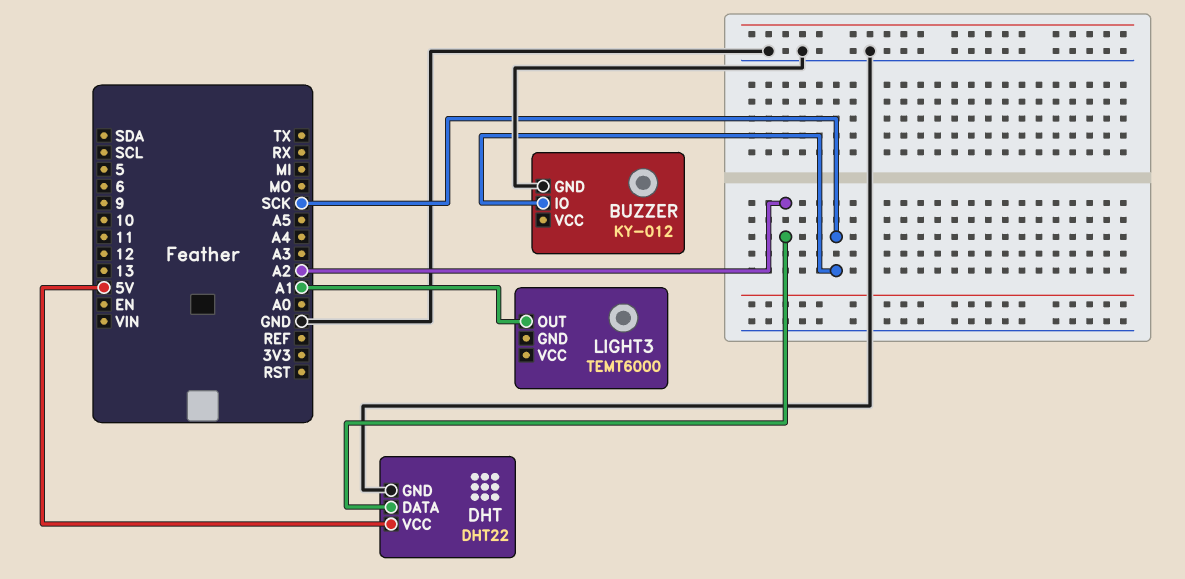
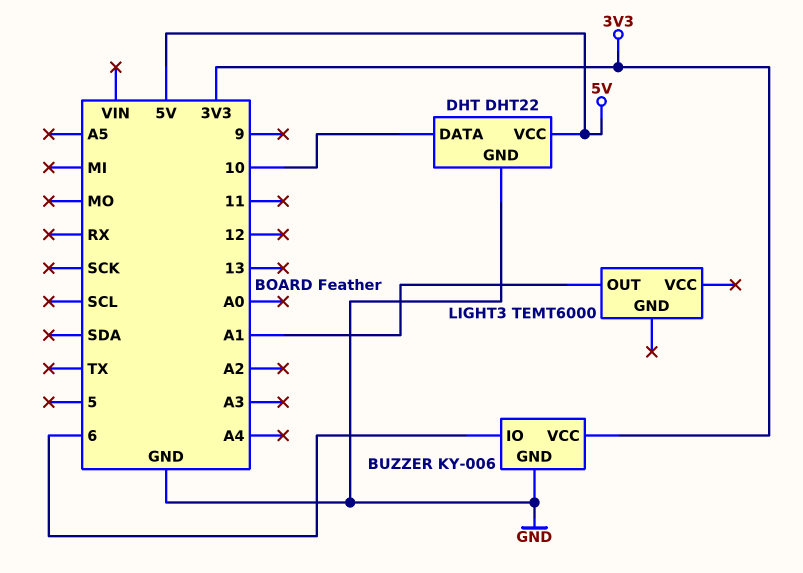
BUZZER: KY-012 -> KY-006
BUZZER pin IO: SCK -> 6
BUZZER pin VCC: none -> 3V3
DHT pin DATA: A2 -> 10

